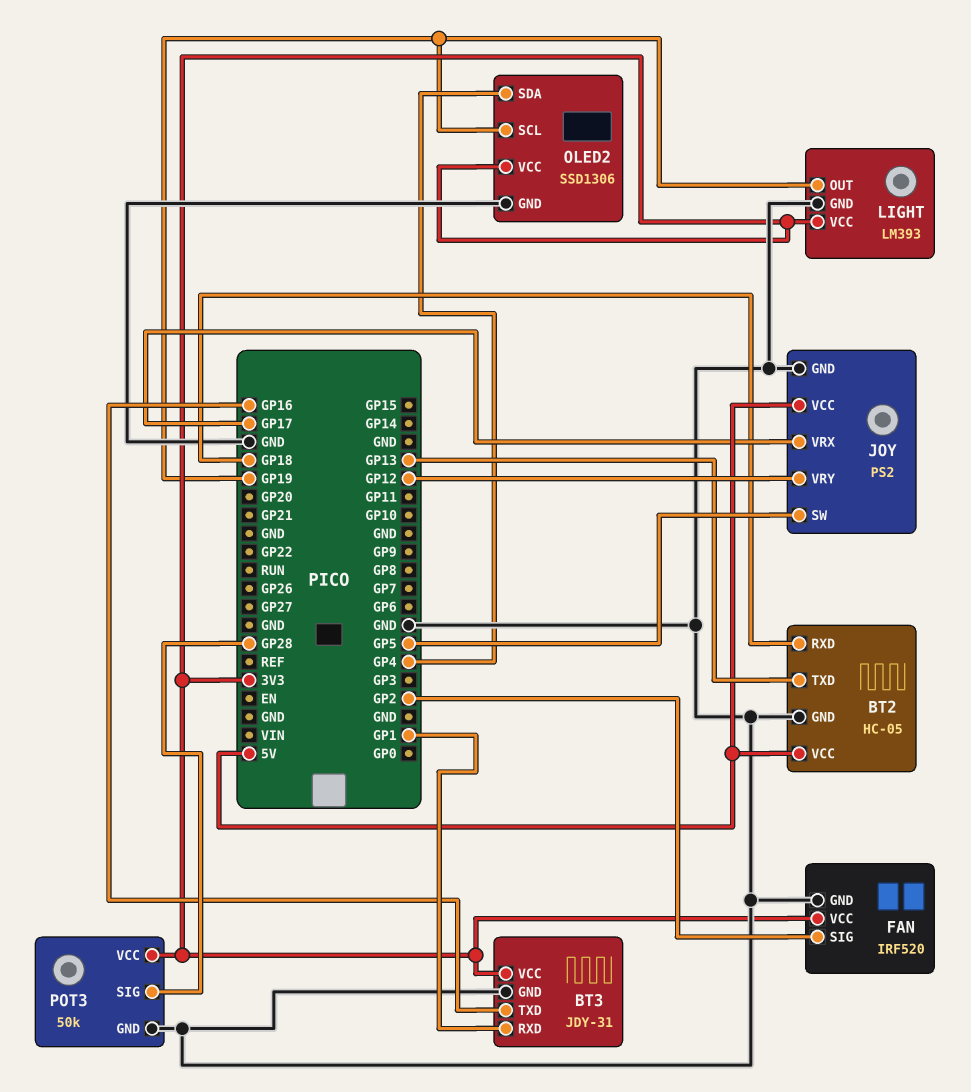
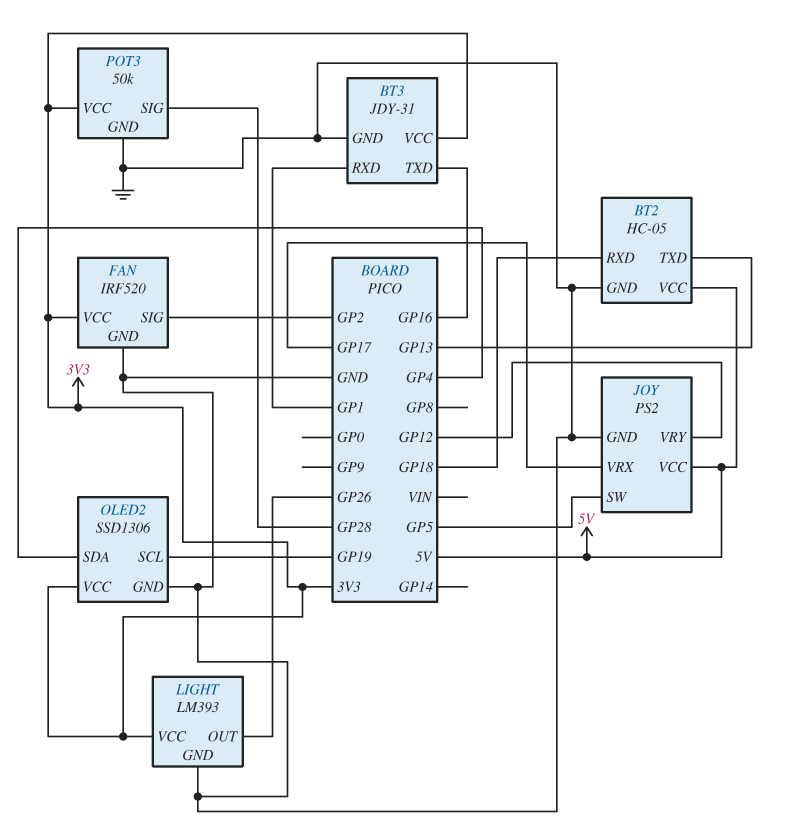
LIGHT pin OUT: GP19 -> GP26

